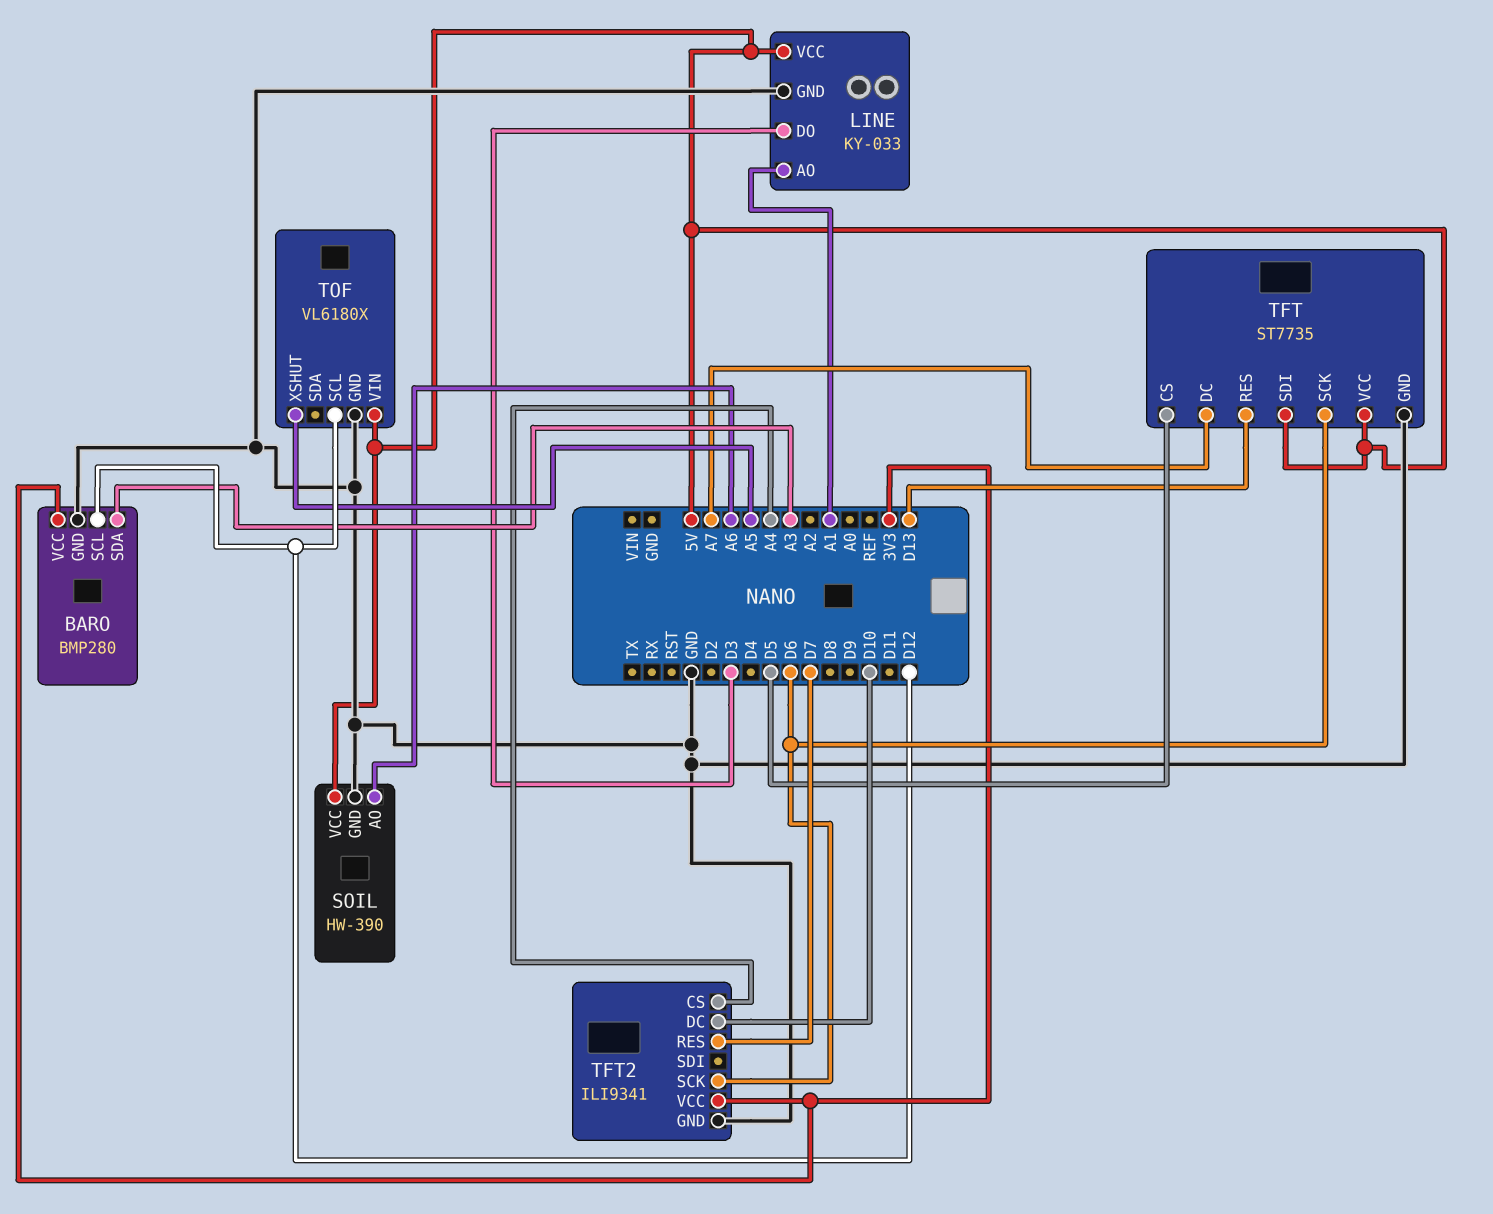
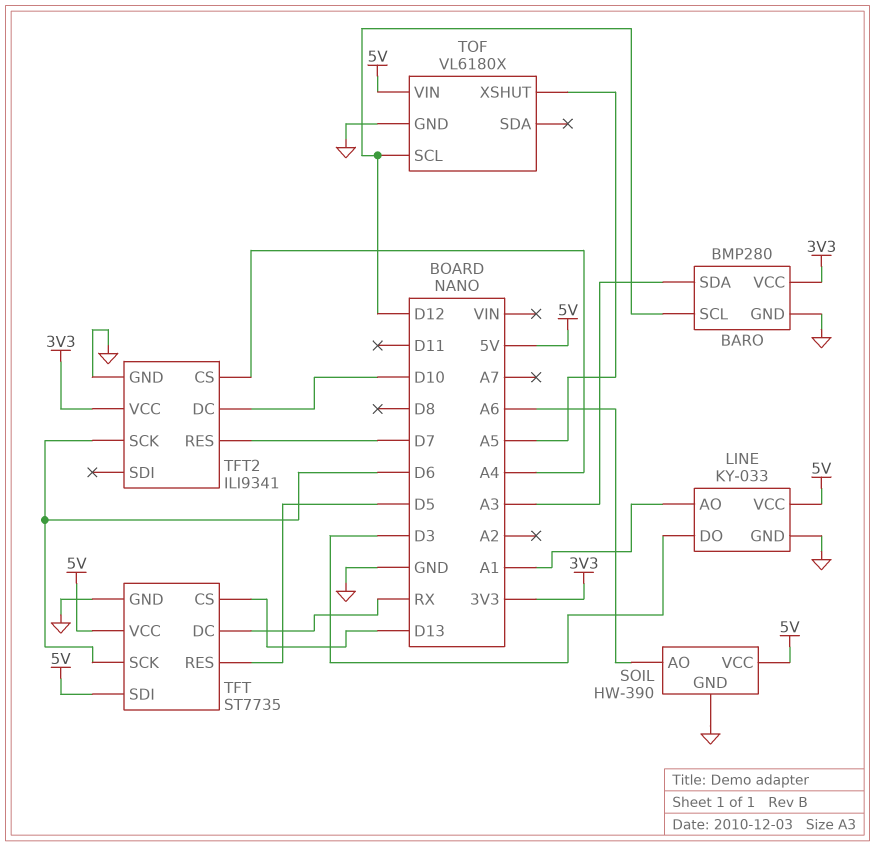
TFT pin CS: D5 -> D13
TFT pin DC: A7 -> RX
TFT pin RES: D13 -> D5

